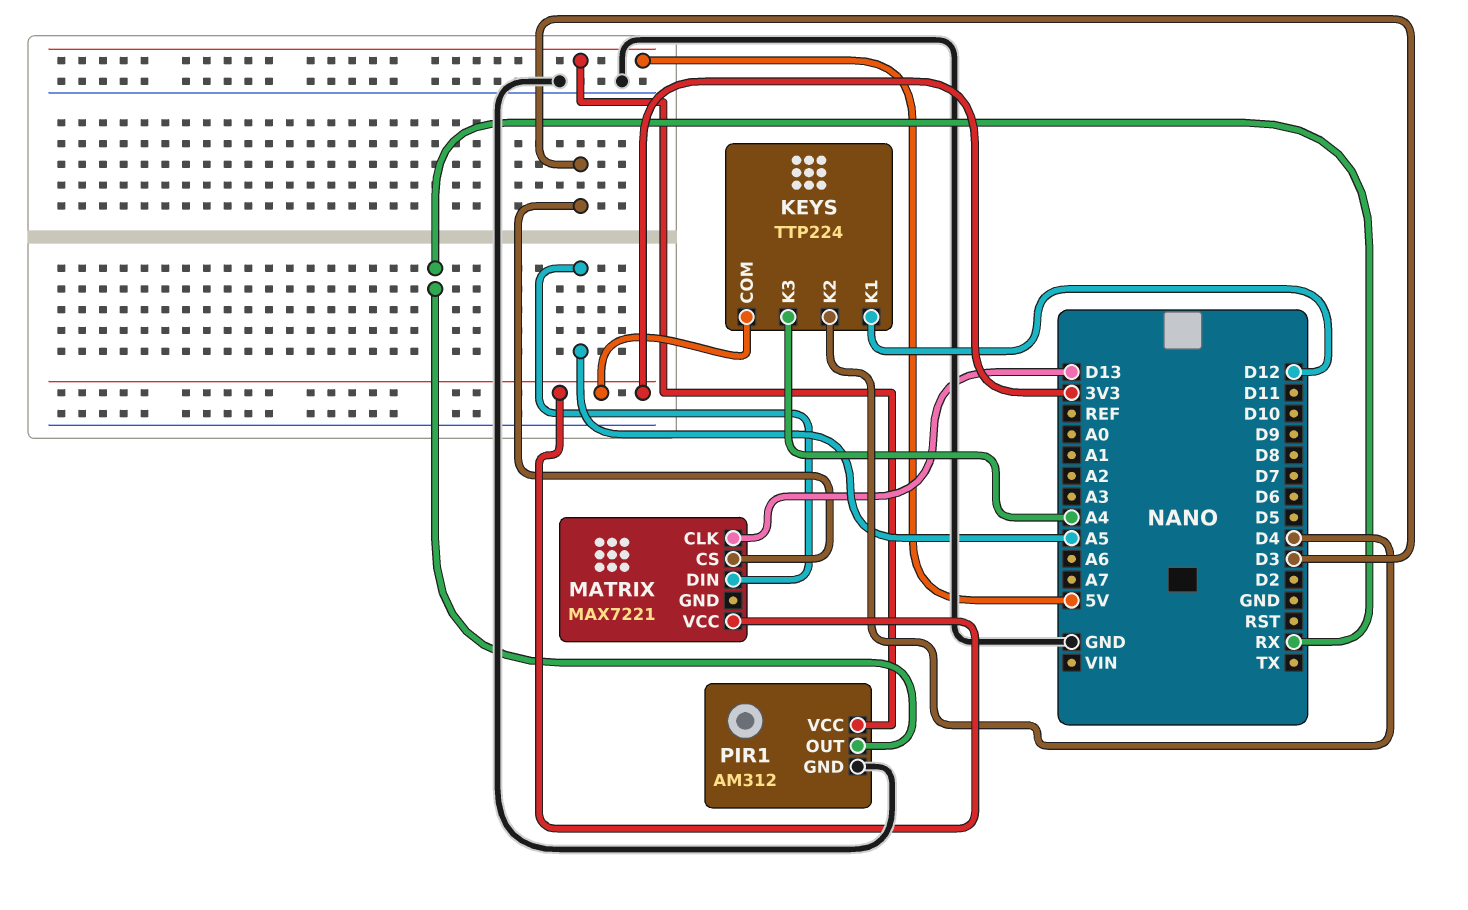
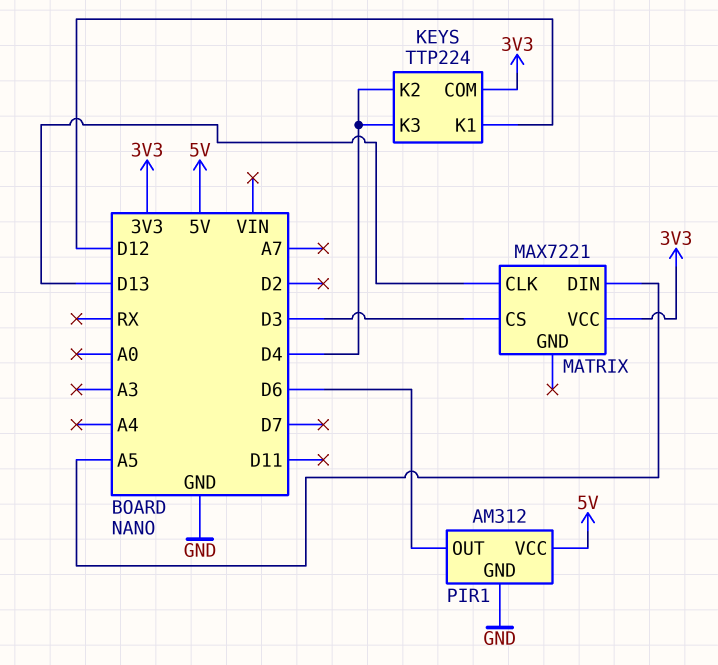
KEYS pin K3: A4 -> D4
PIR1 pin OUT: RX -> D6

